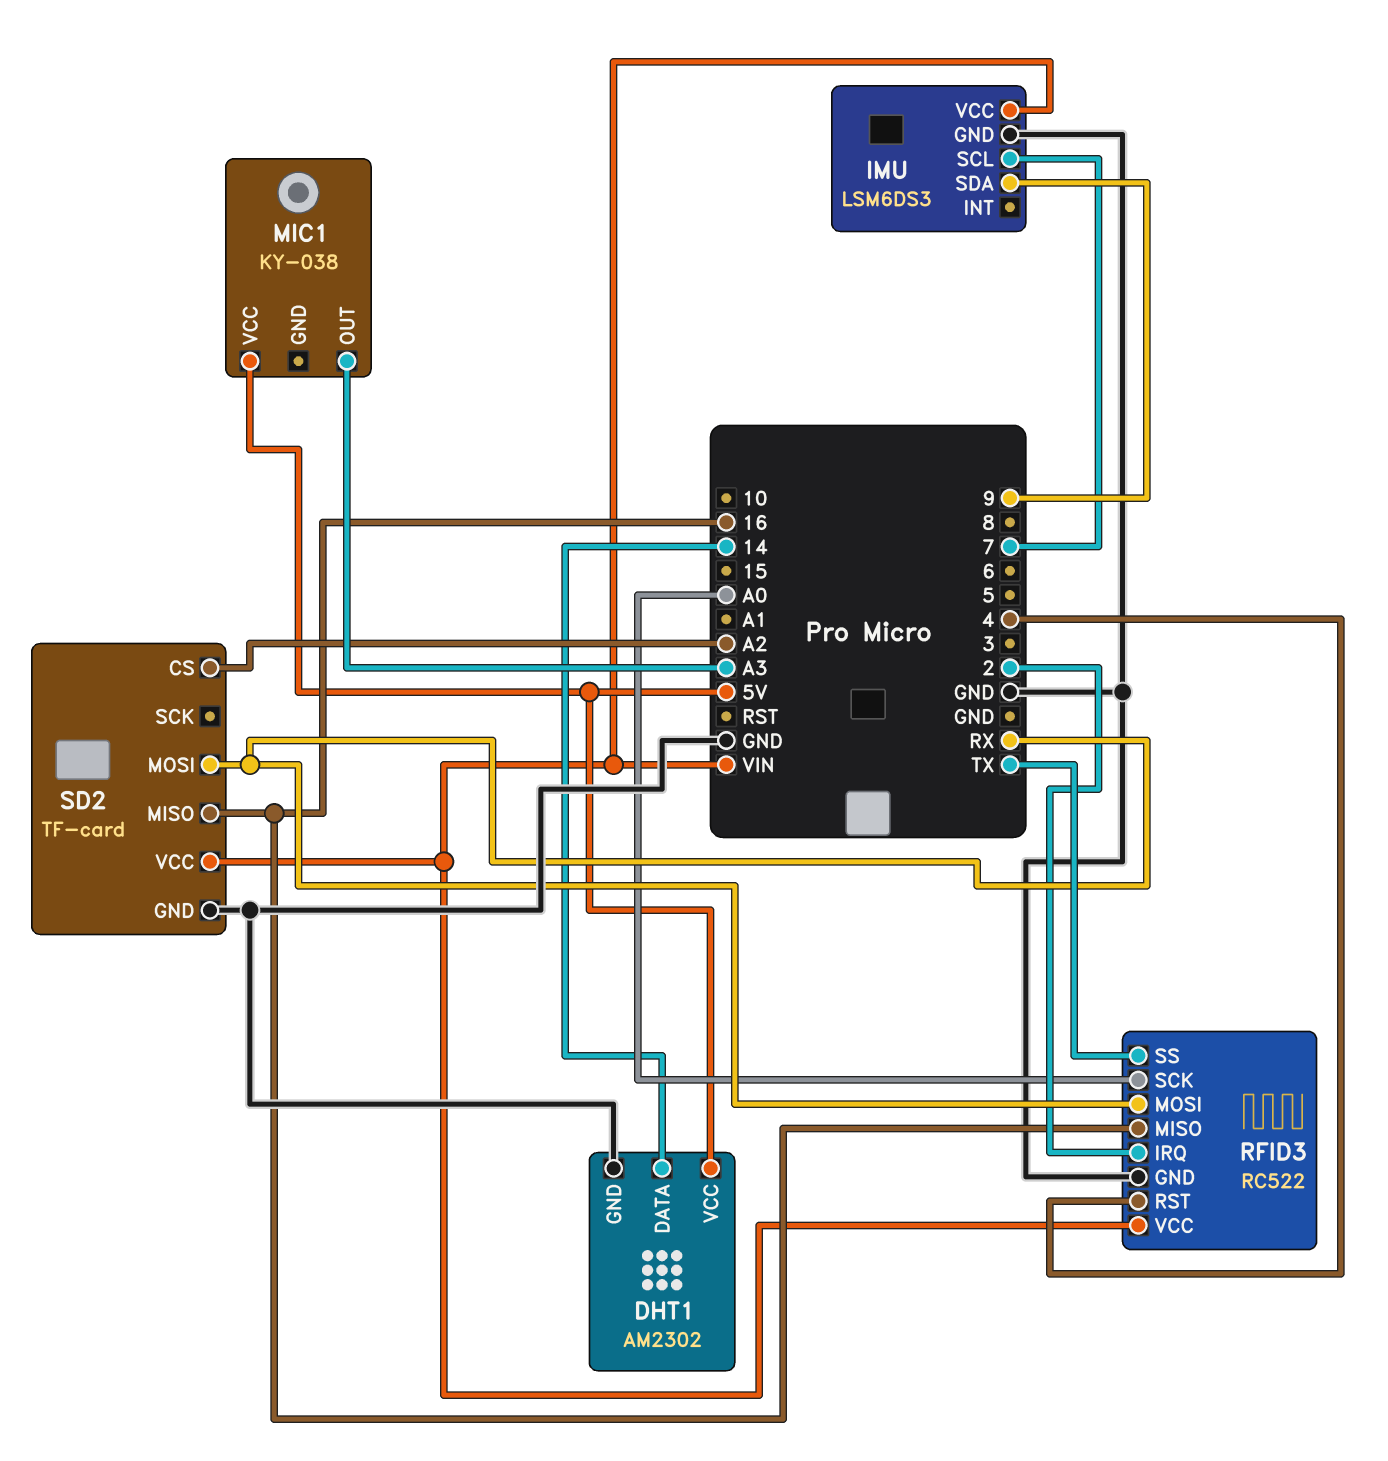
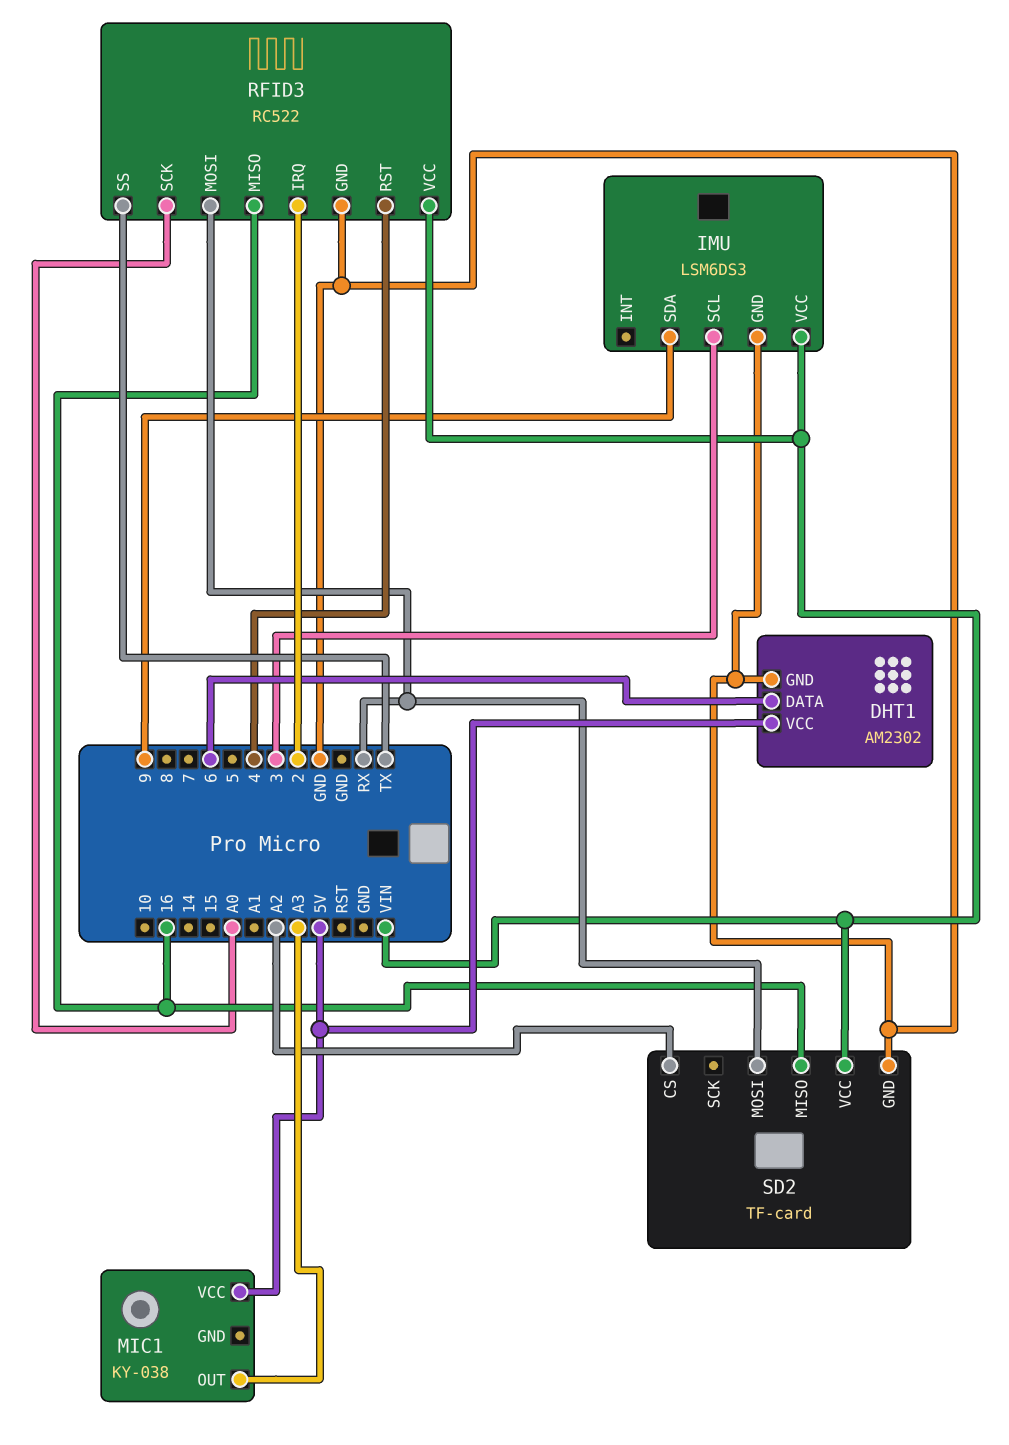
DHT1 pin DATA: 14 -> 6
IMU pin SCL: 7 -> 3

